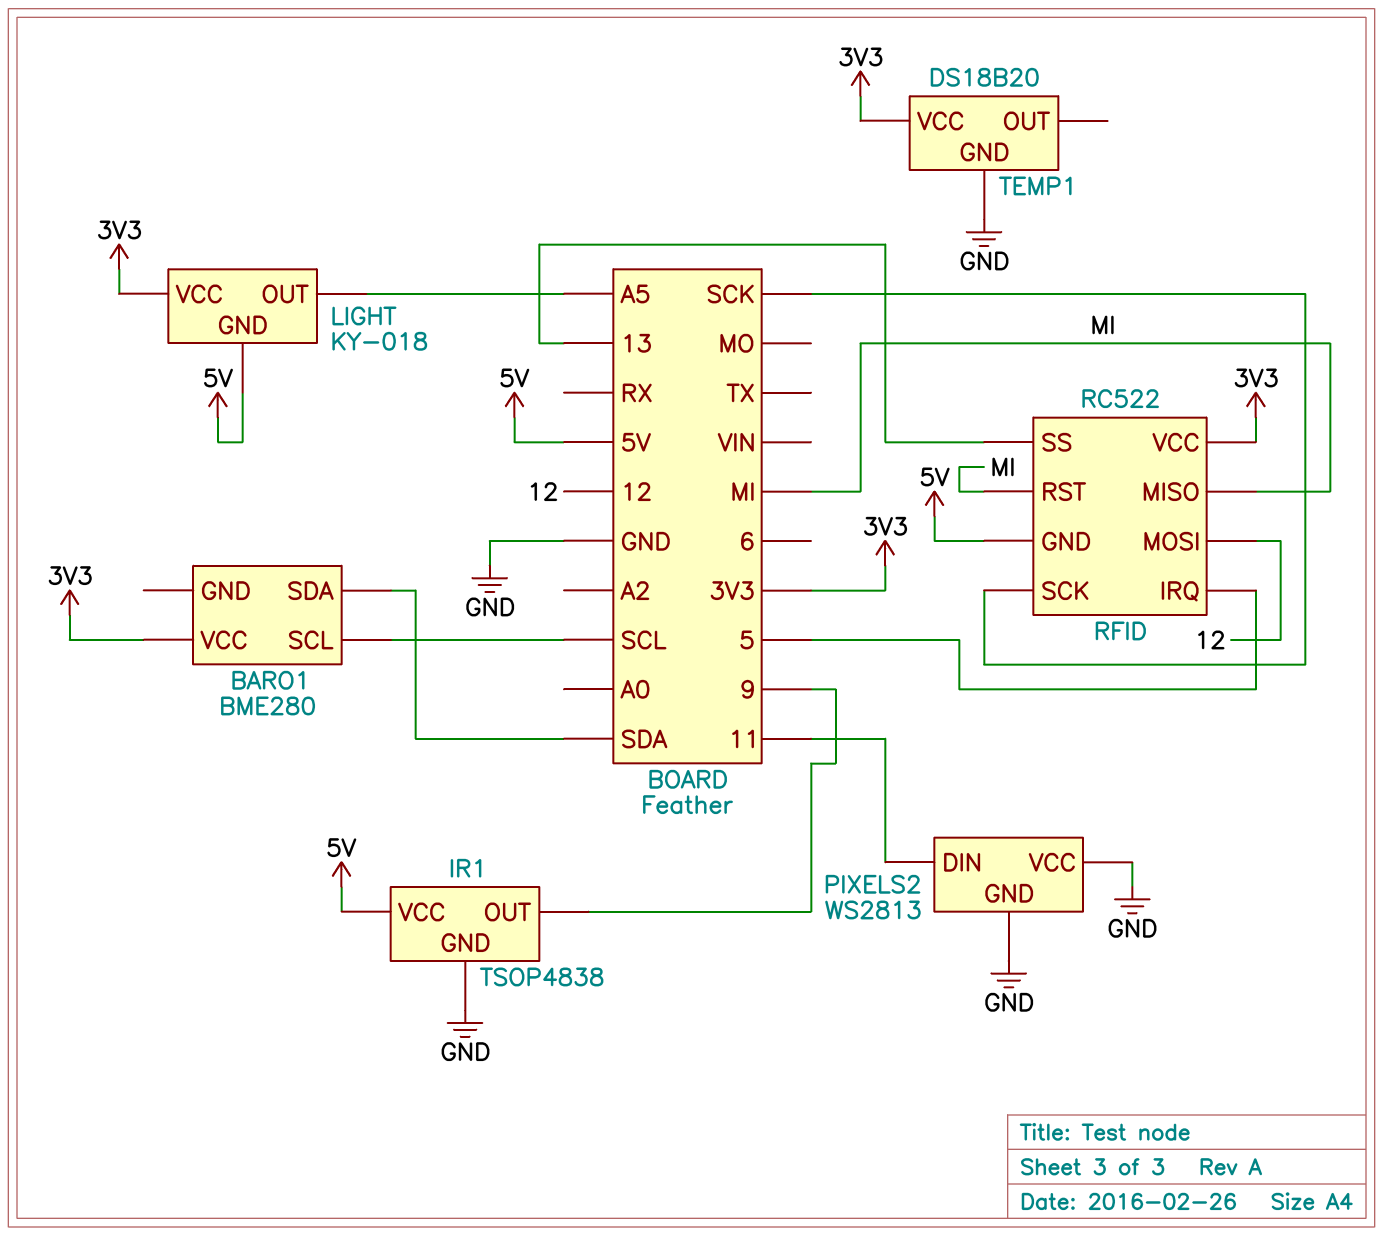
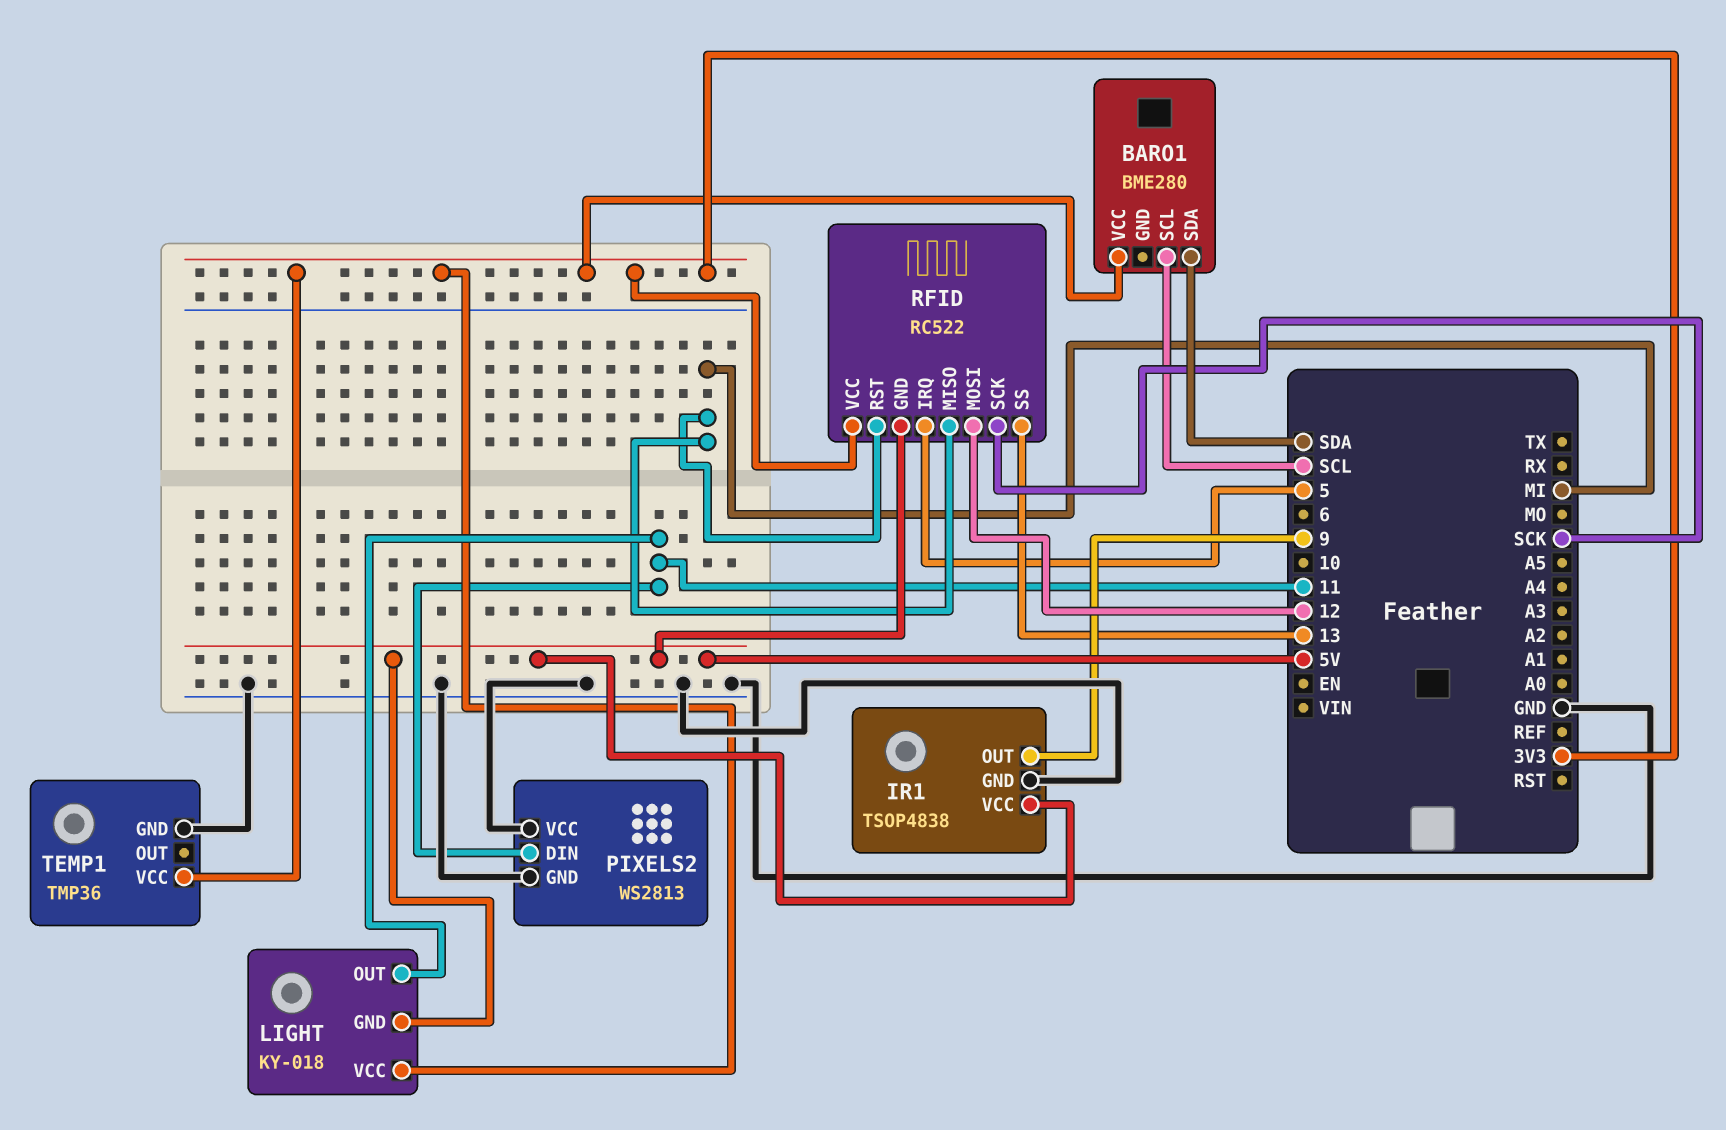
LIGHT pin OUT: A5 -> 11
TEMP1: DS18B20 -> TMP36

